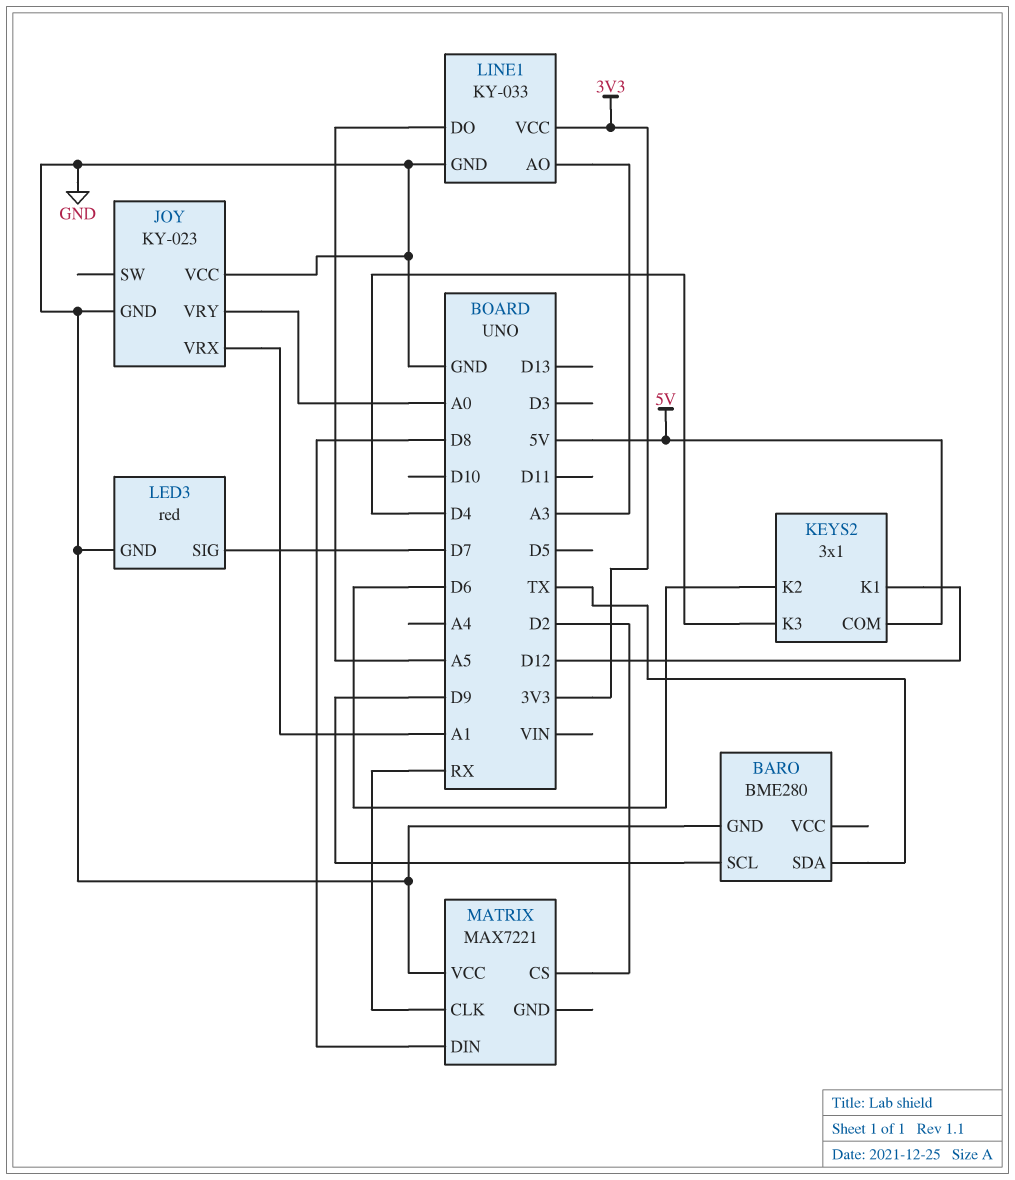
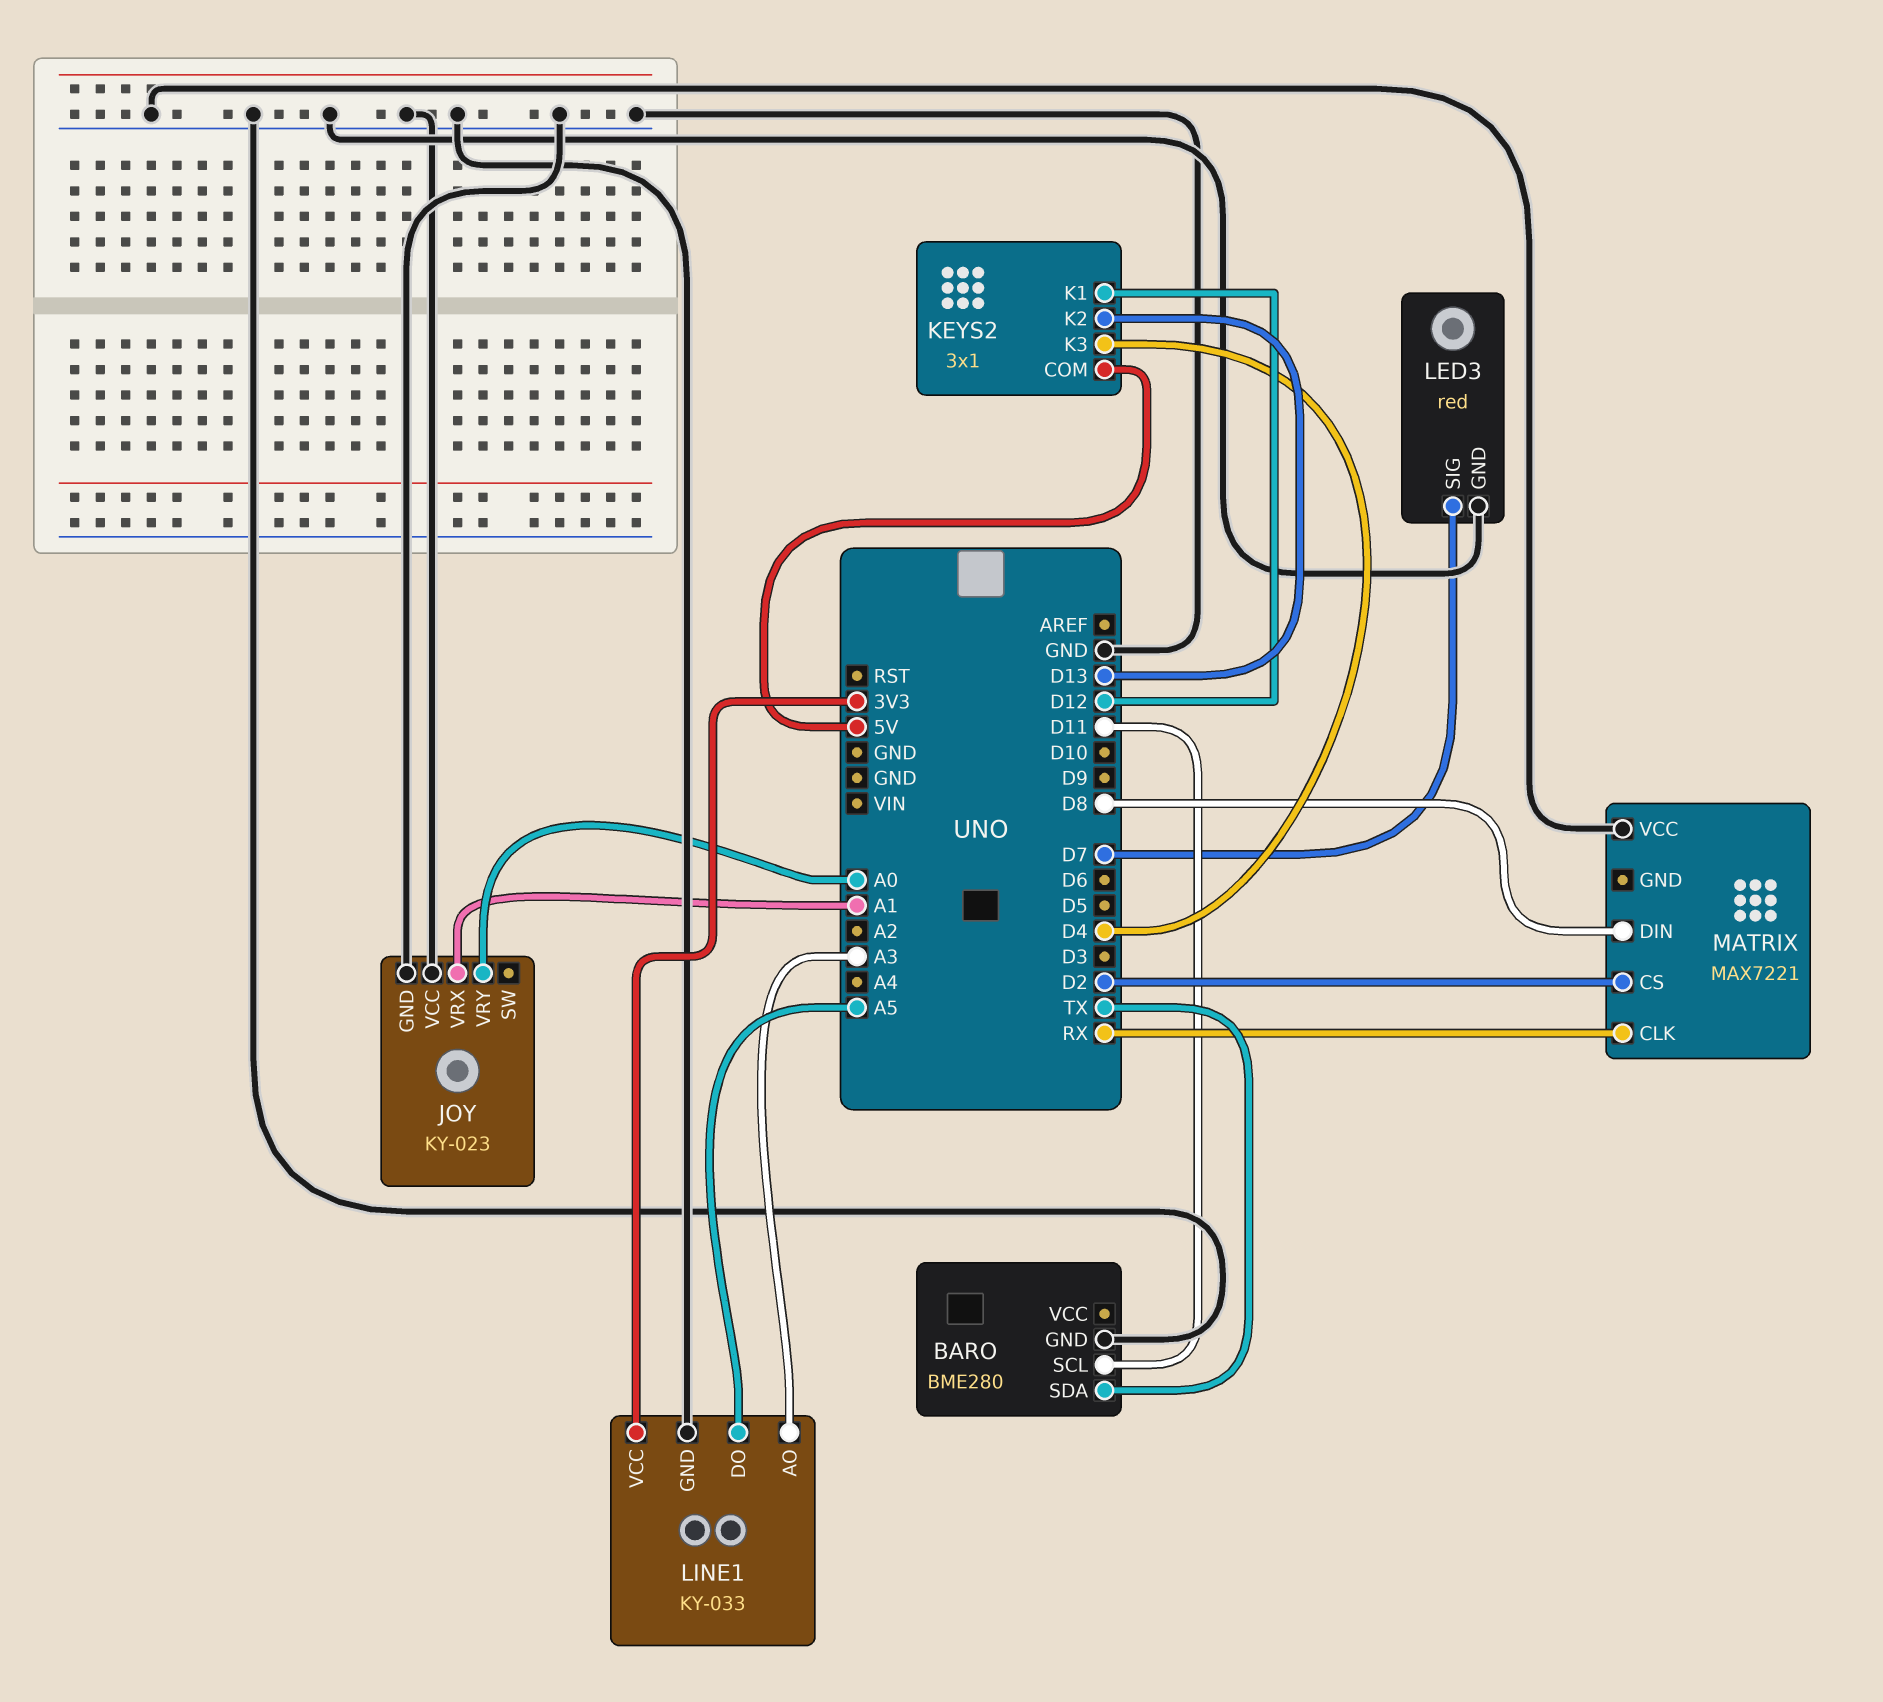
BARO pin SCL: D9 -> D11
KEYS2 pin K2: D6 -> D13

